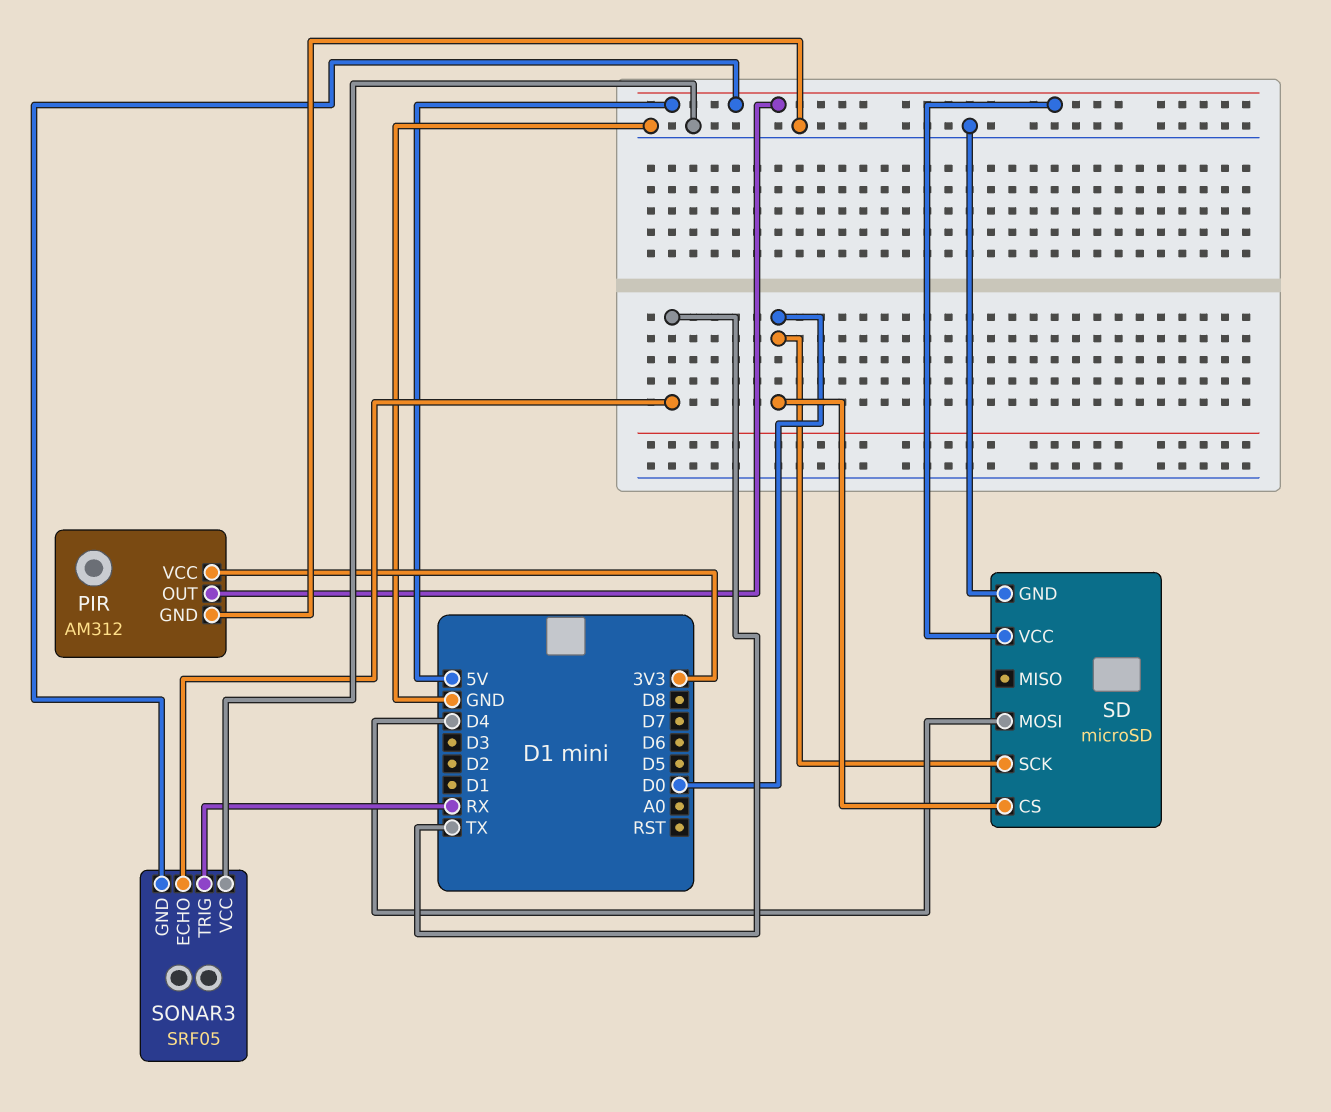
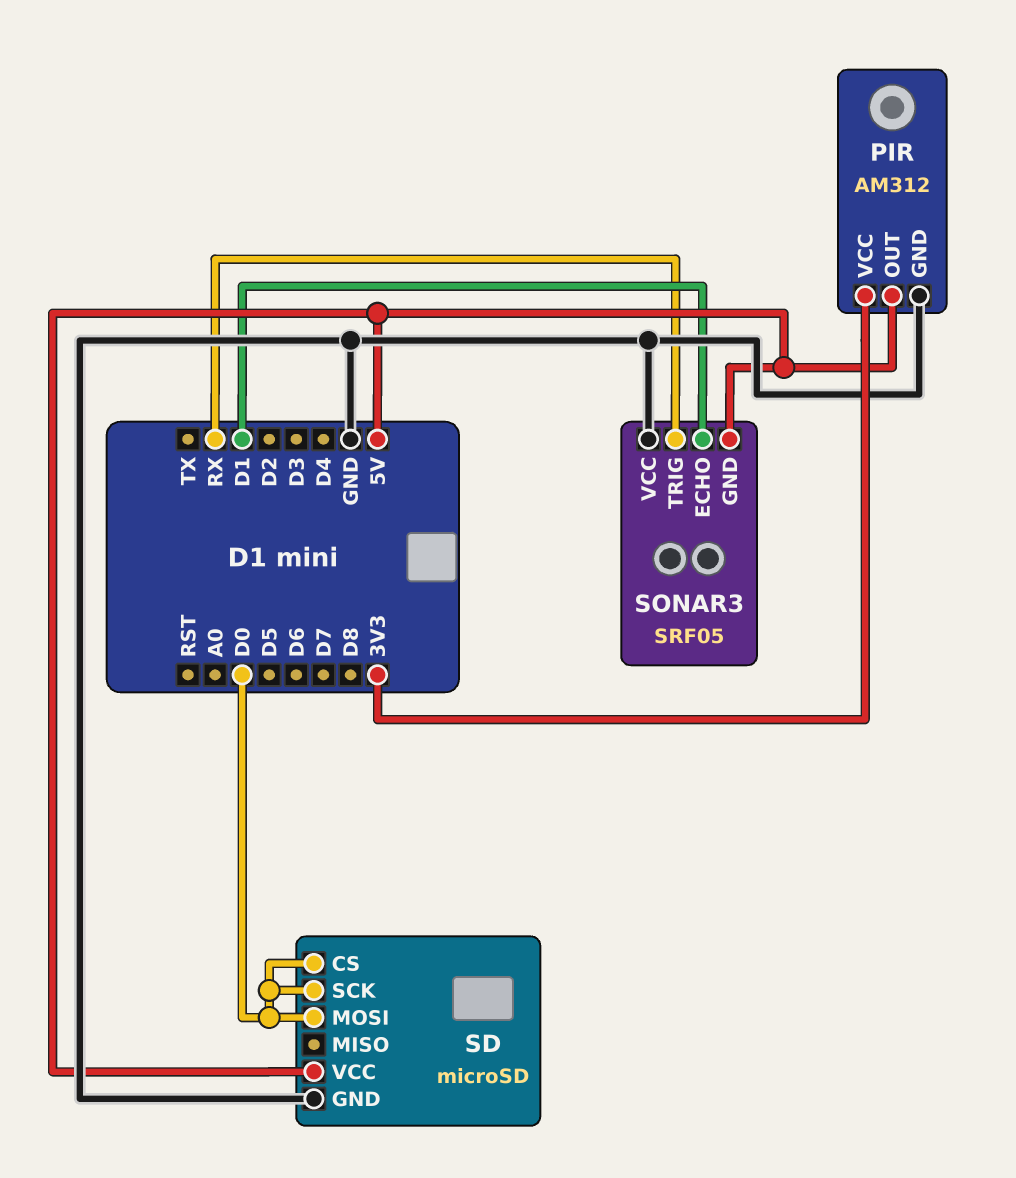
SD pin MOSI: D4 -> D0
SONAR3 pin ECHO: TX -> D1

